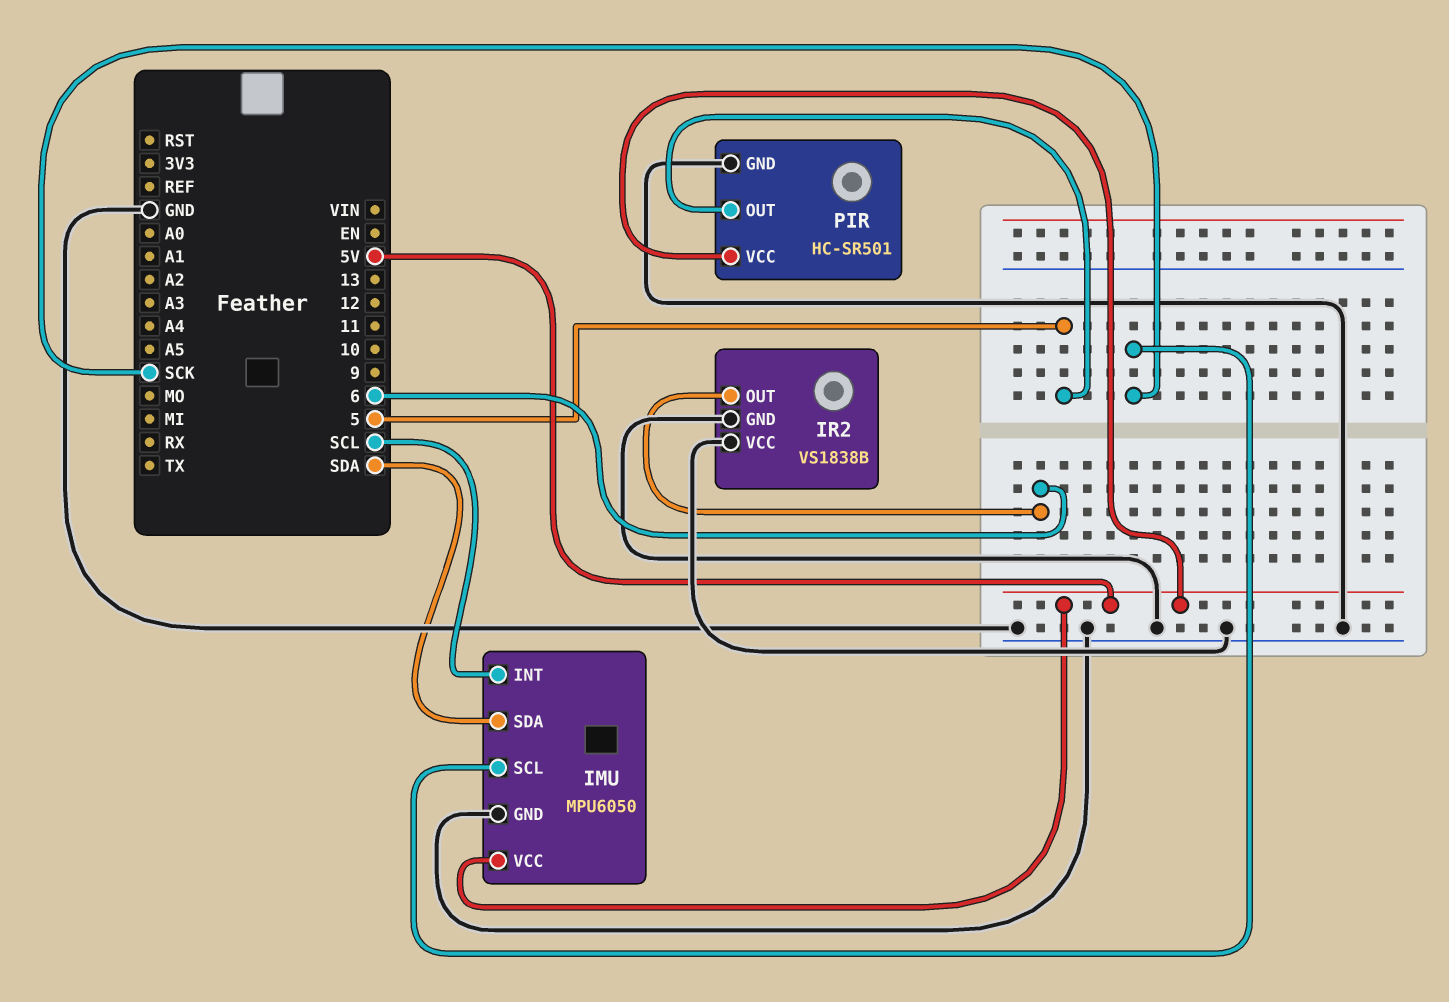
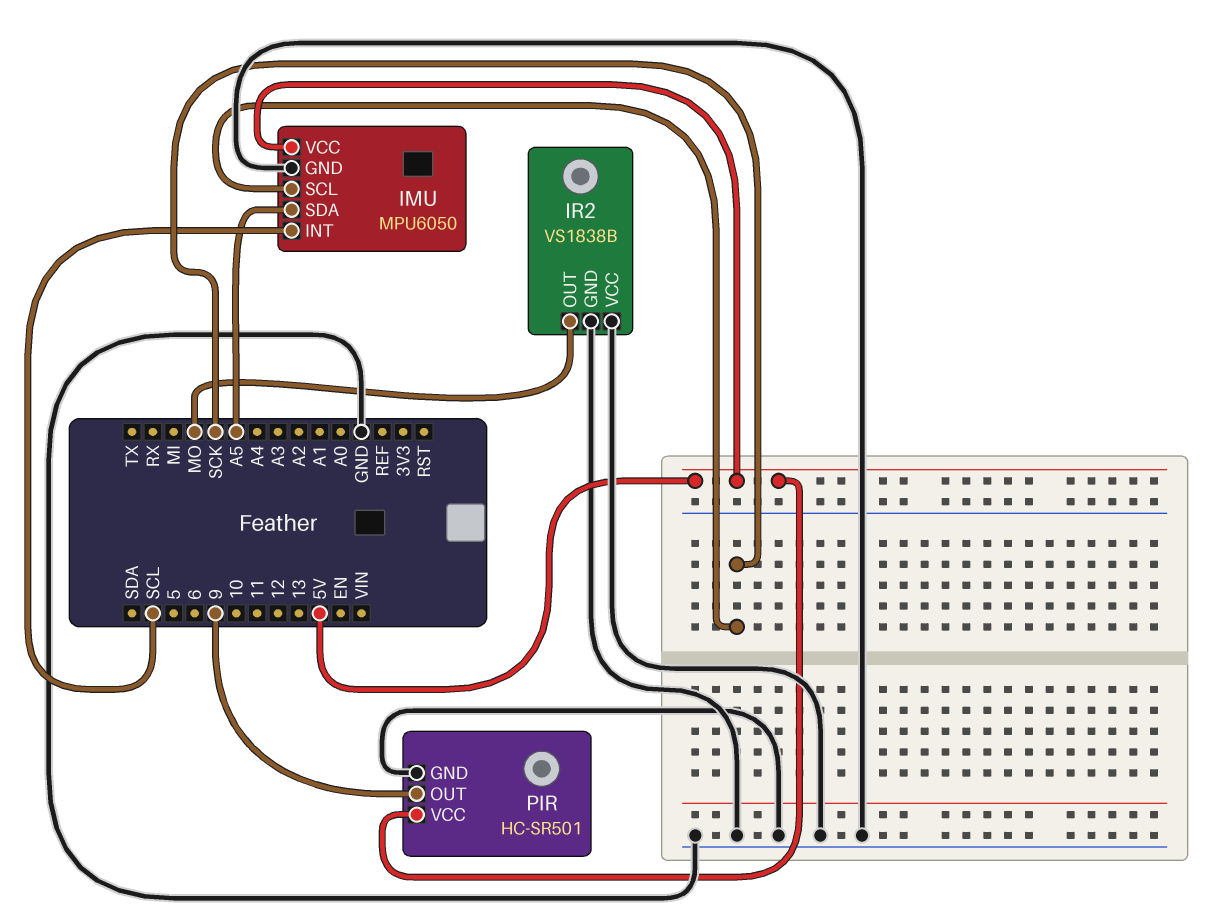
IMU pin SDA: SDA -> A5
IR2 pin OUT: 6 -> MO
PIR pin OUT: 5 -> 9

